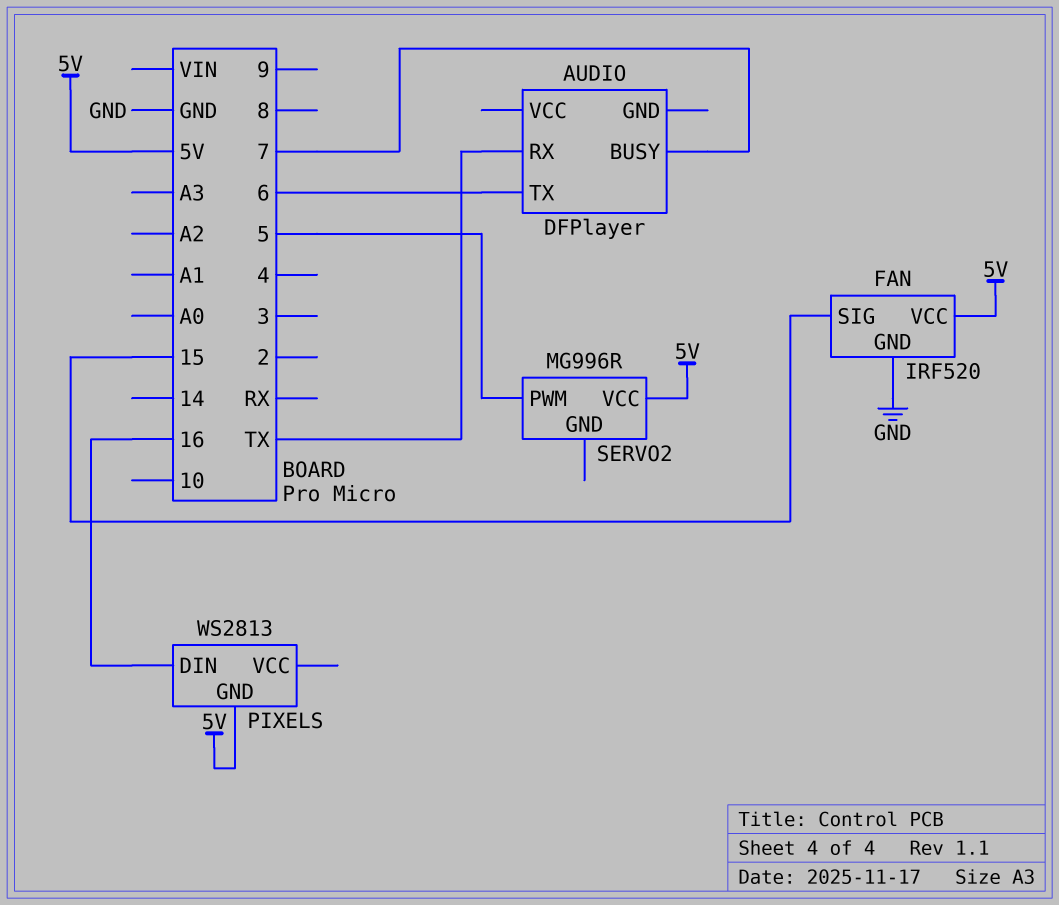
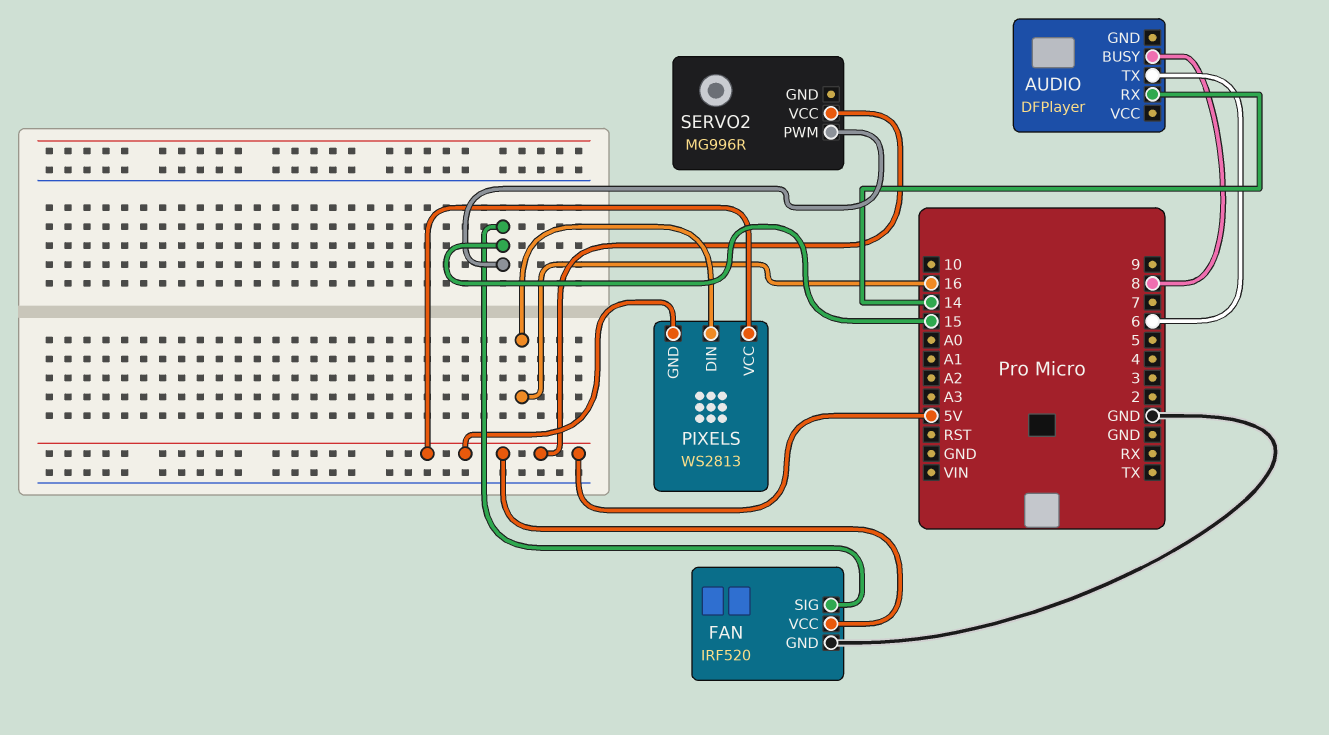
AUDIO pin BUSY: 7 -> 8
AUDIO pin RX: TX -> 14
PIXELS pin VCC: none -> 5V
SERVO2 pin PWM: 5 -> 15

